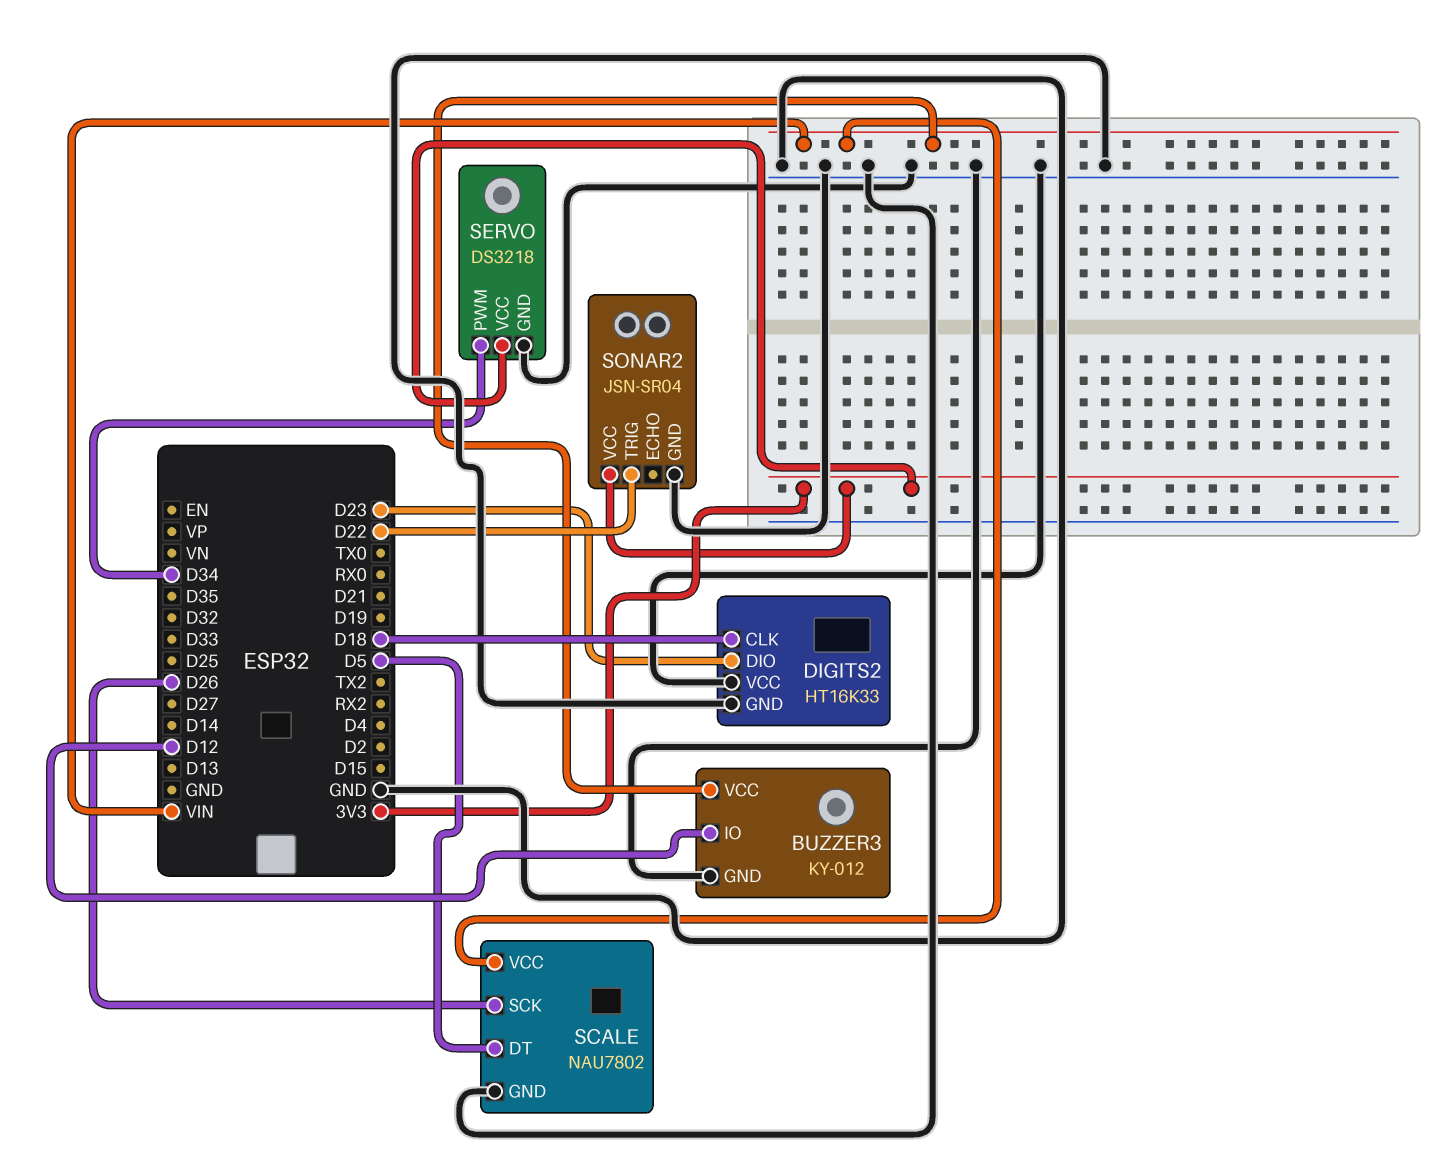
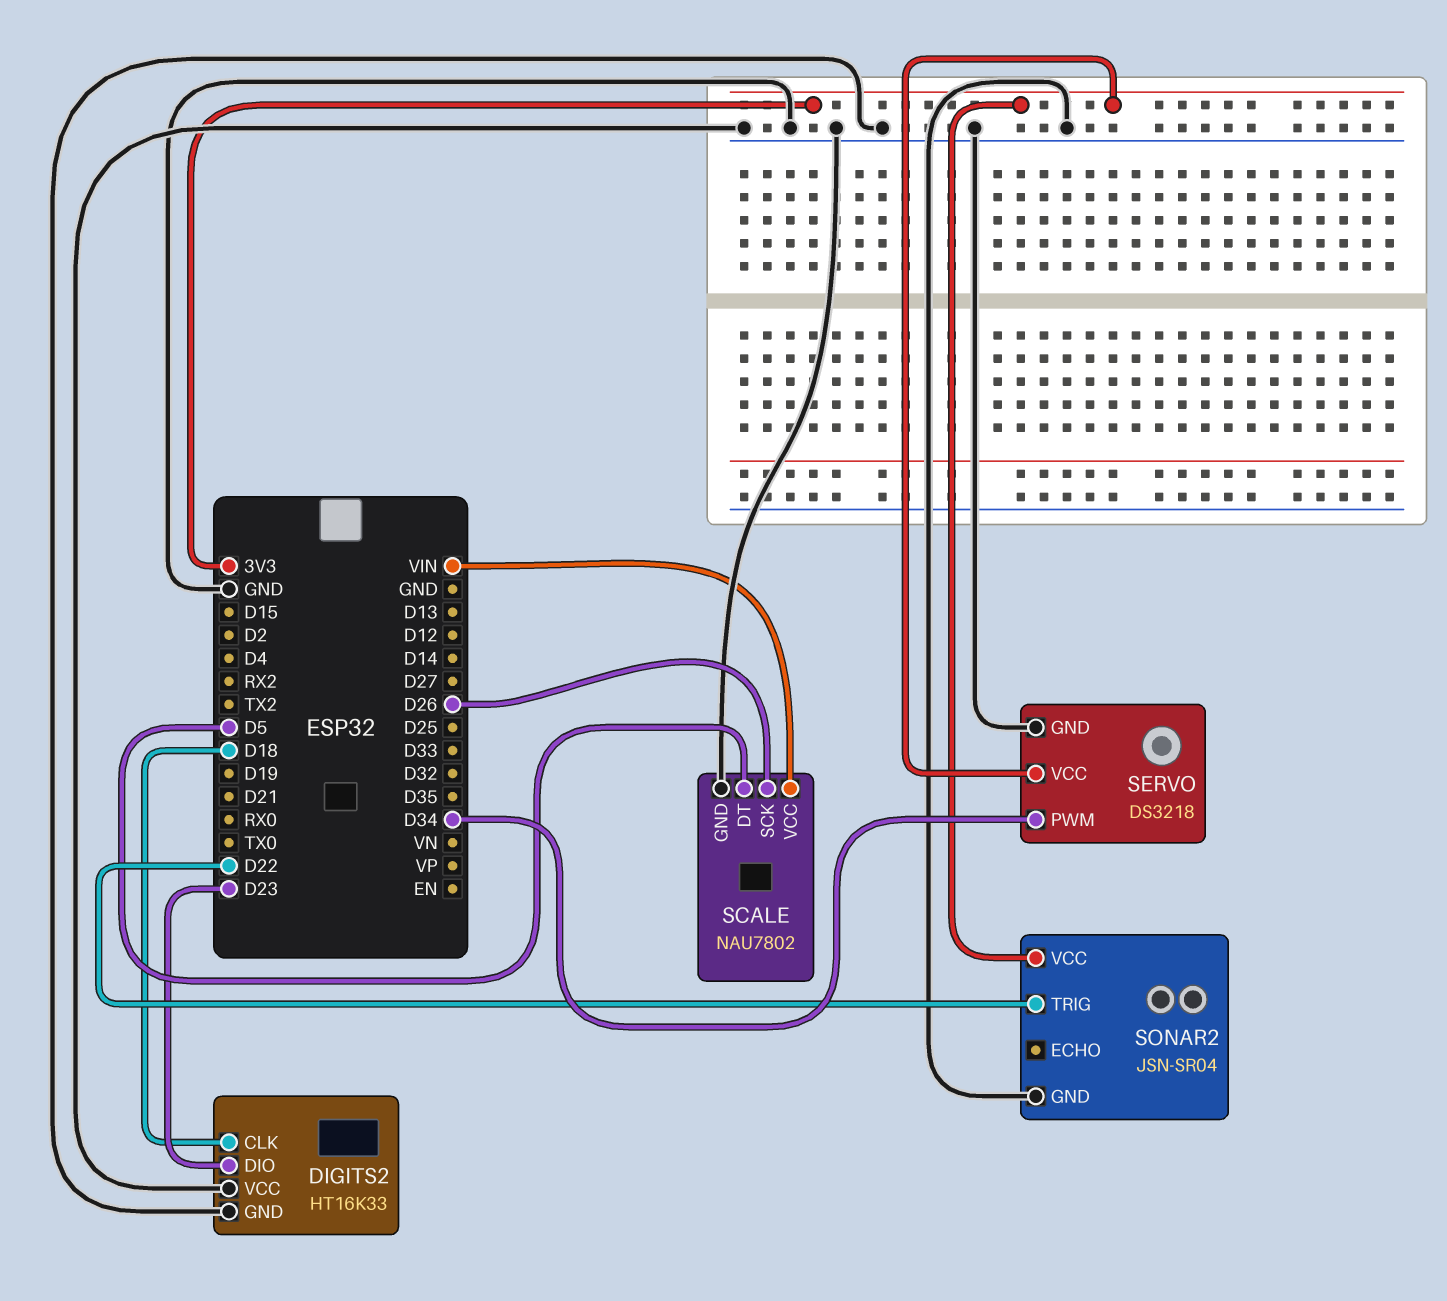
BUZZER3: KY-012 -> none
BUZZER3 pin GND: GND -> none
BUZZER3 pin IO: D12 -> none
BUZZER3 pin VCC: VIN -> none

